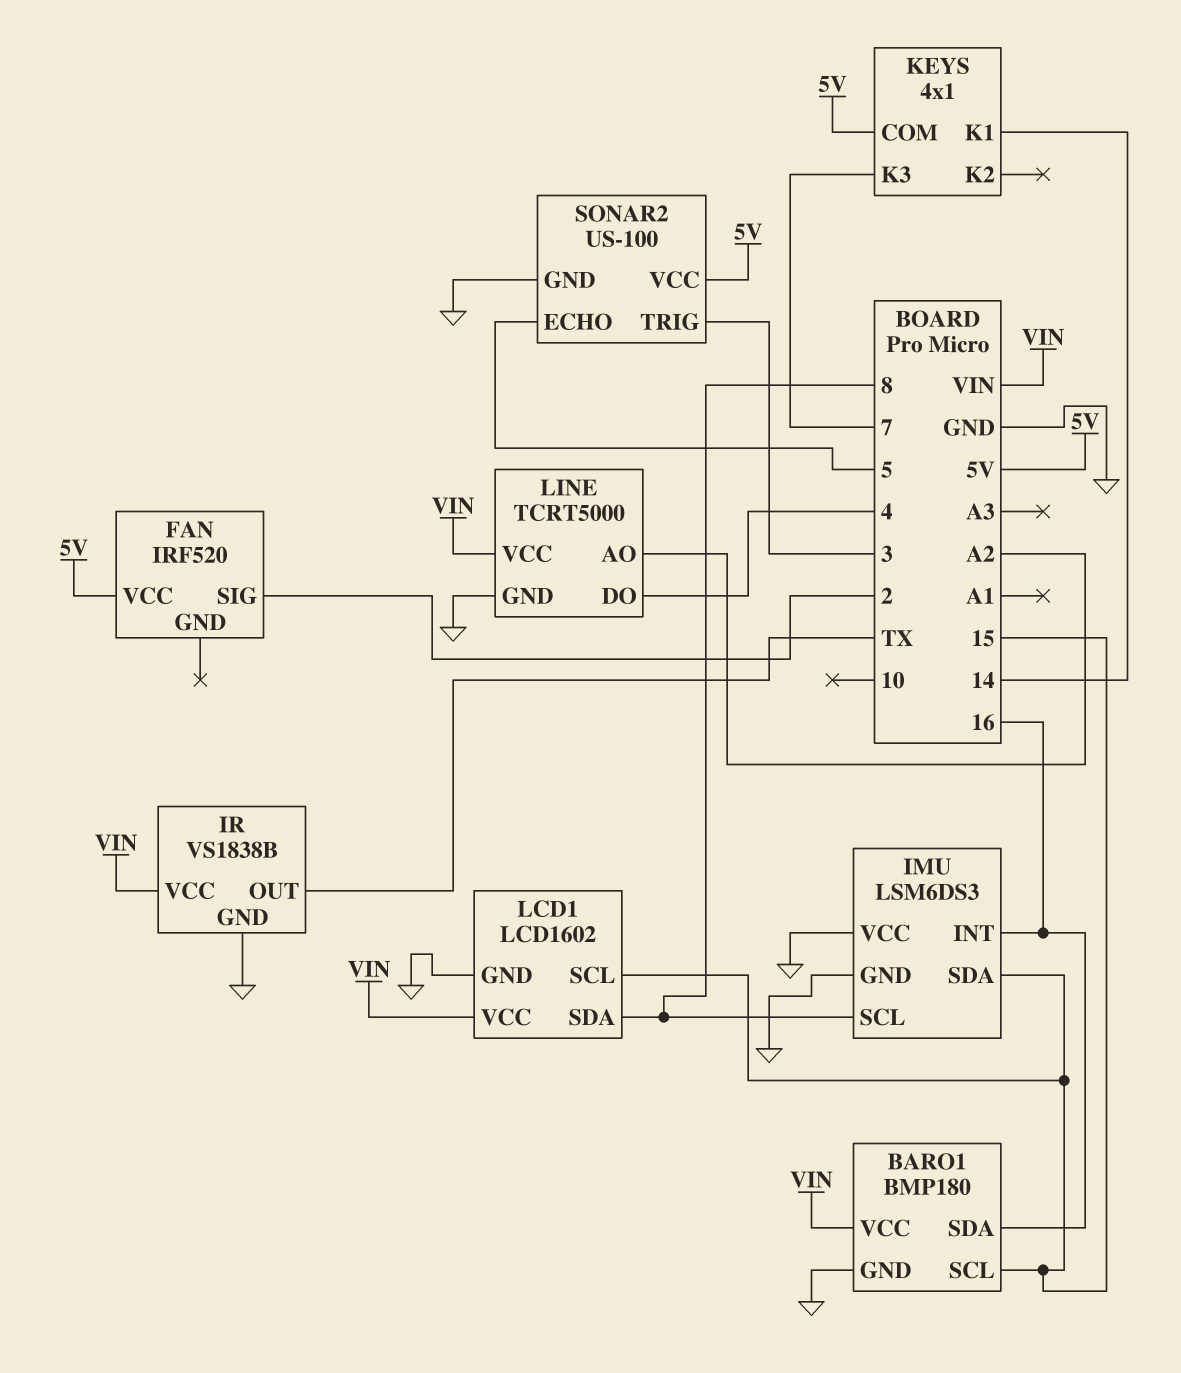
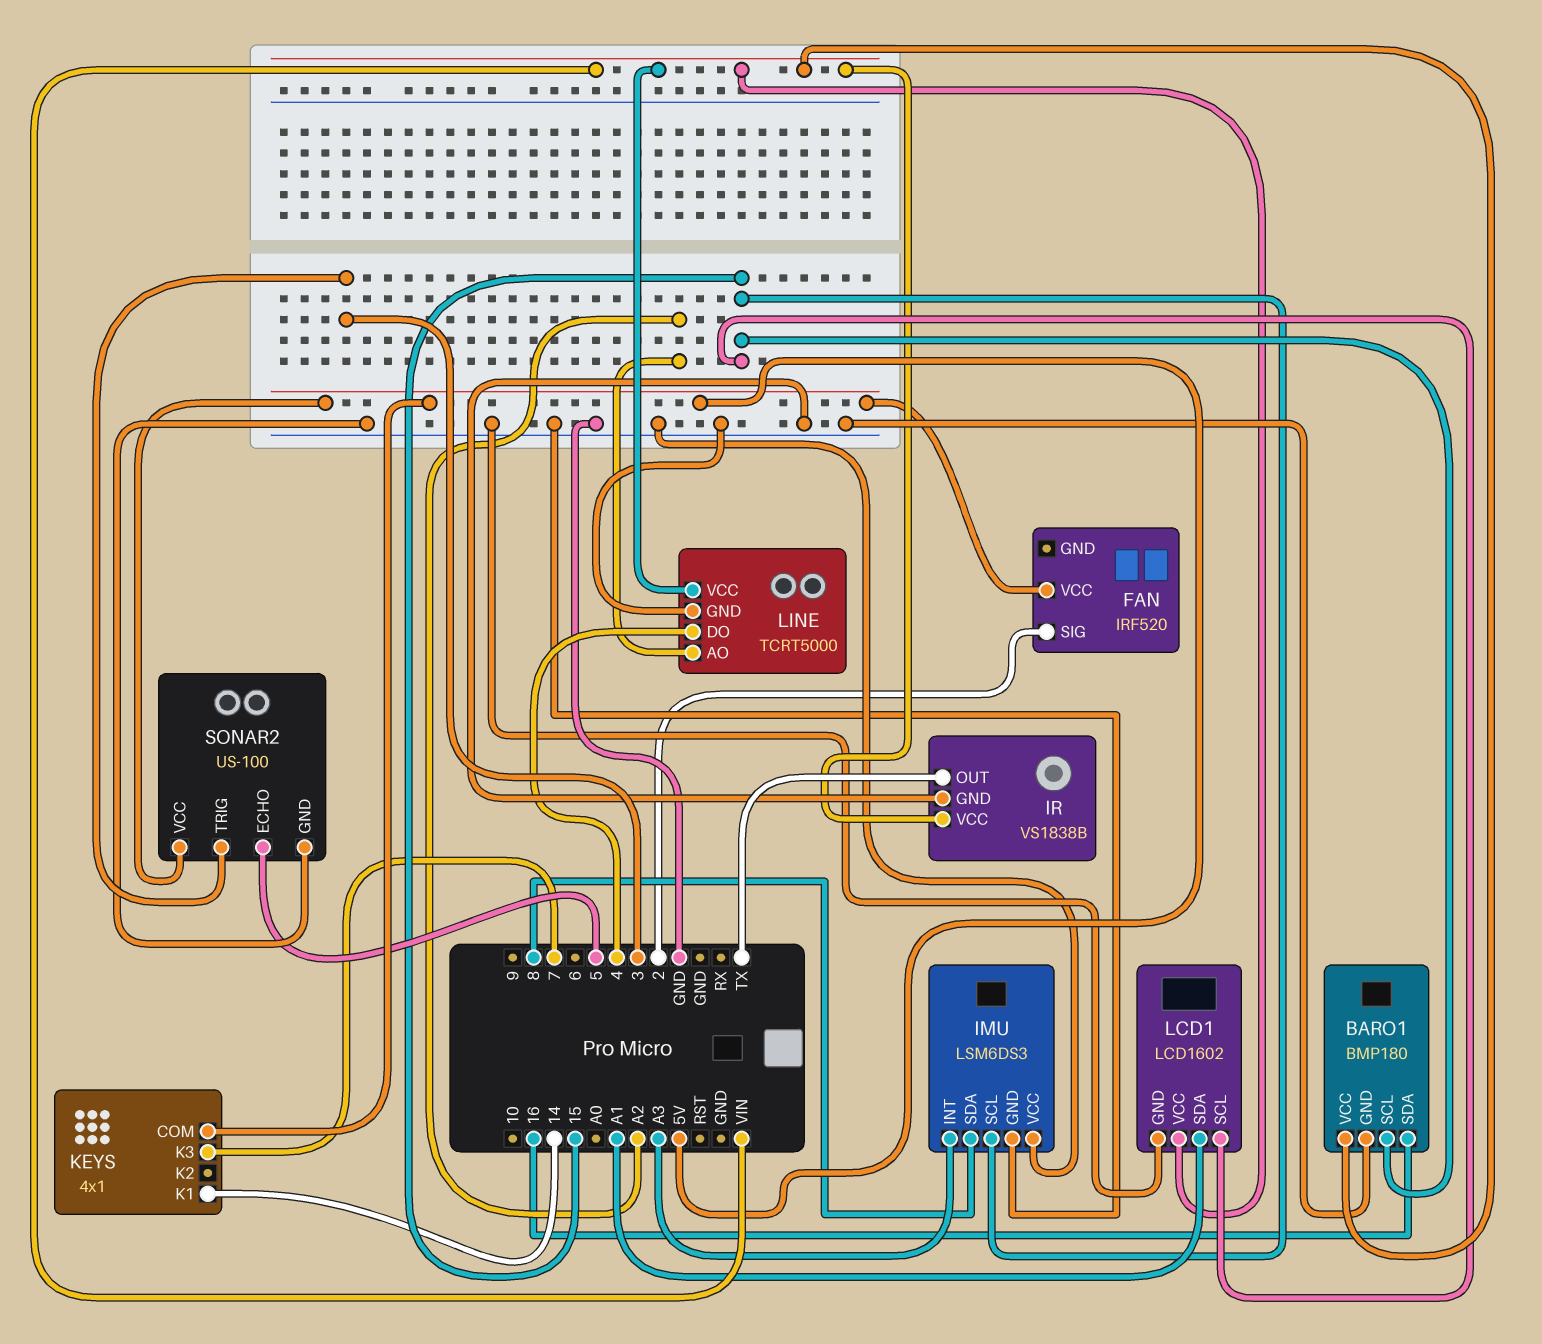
IMU pin INT: 16 -> A3
IMU pin SCL: 8 -> 15
IMU pin SDA: 15 -> 8
LCD1 pin SDA: 8 -> A1

